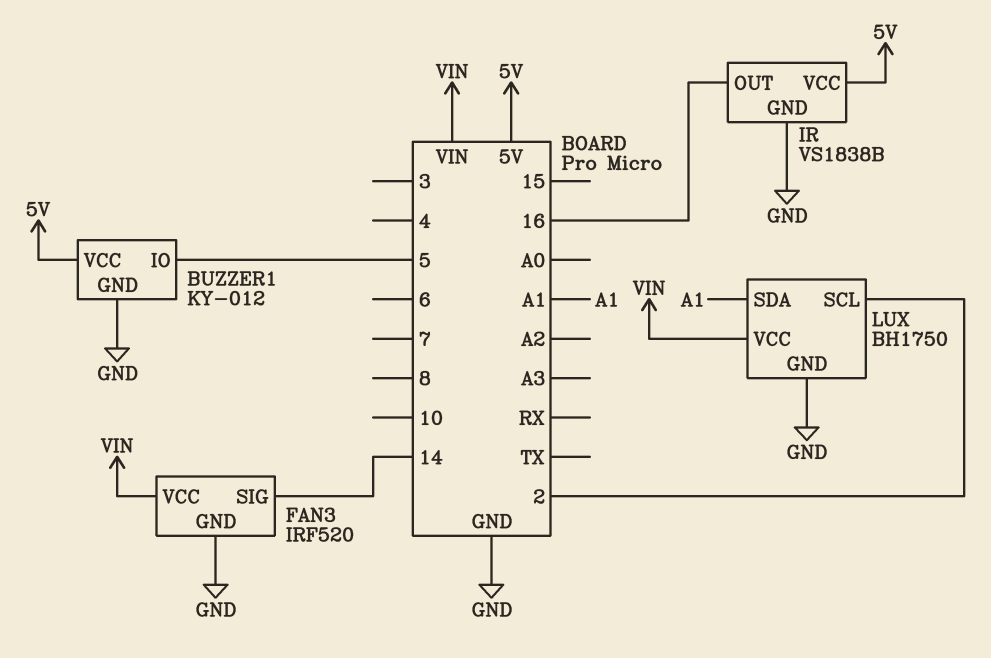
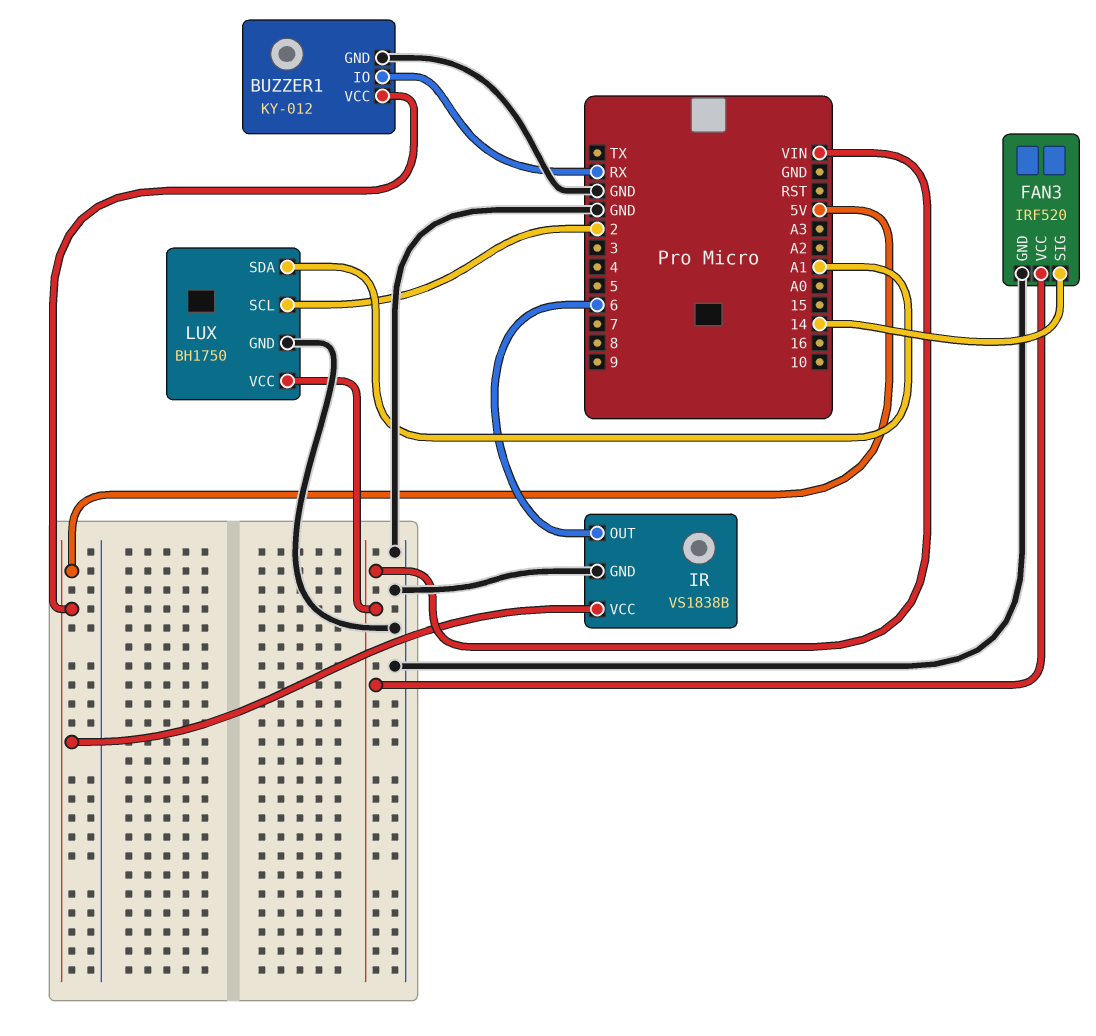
BUZZER1 pin IO: 5 -> RX
IR pin OUT: 16 -> 6

